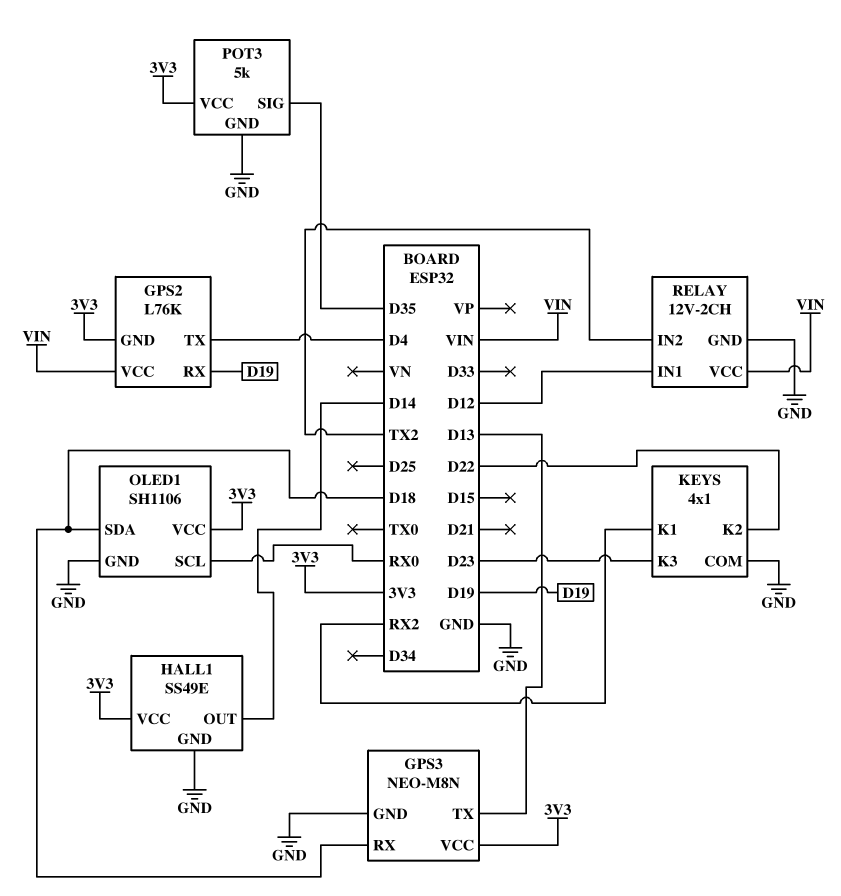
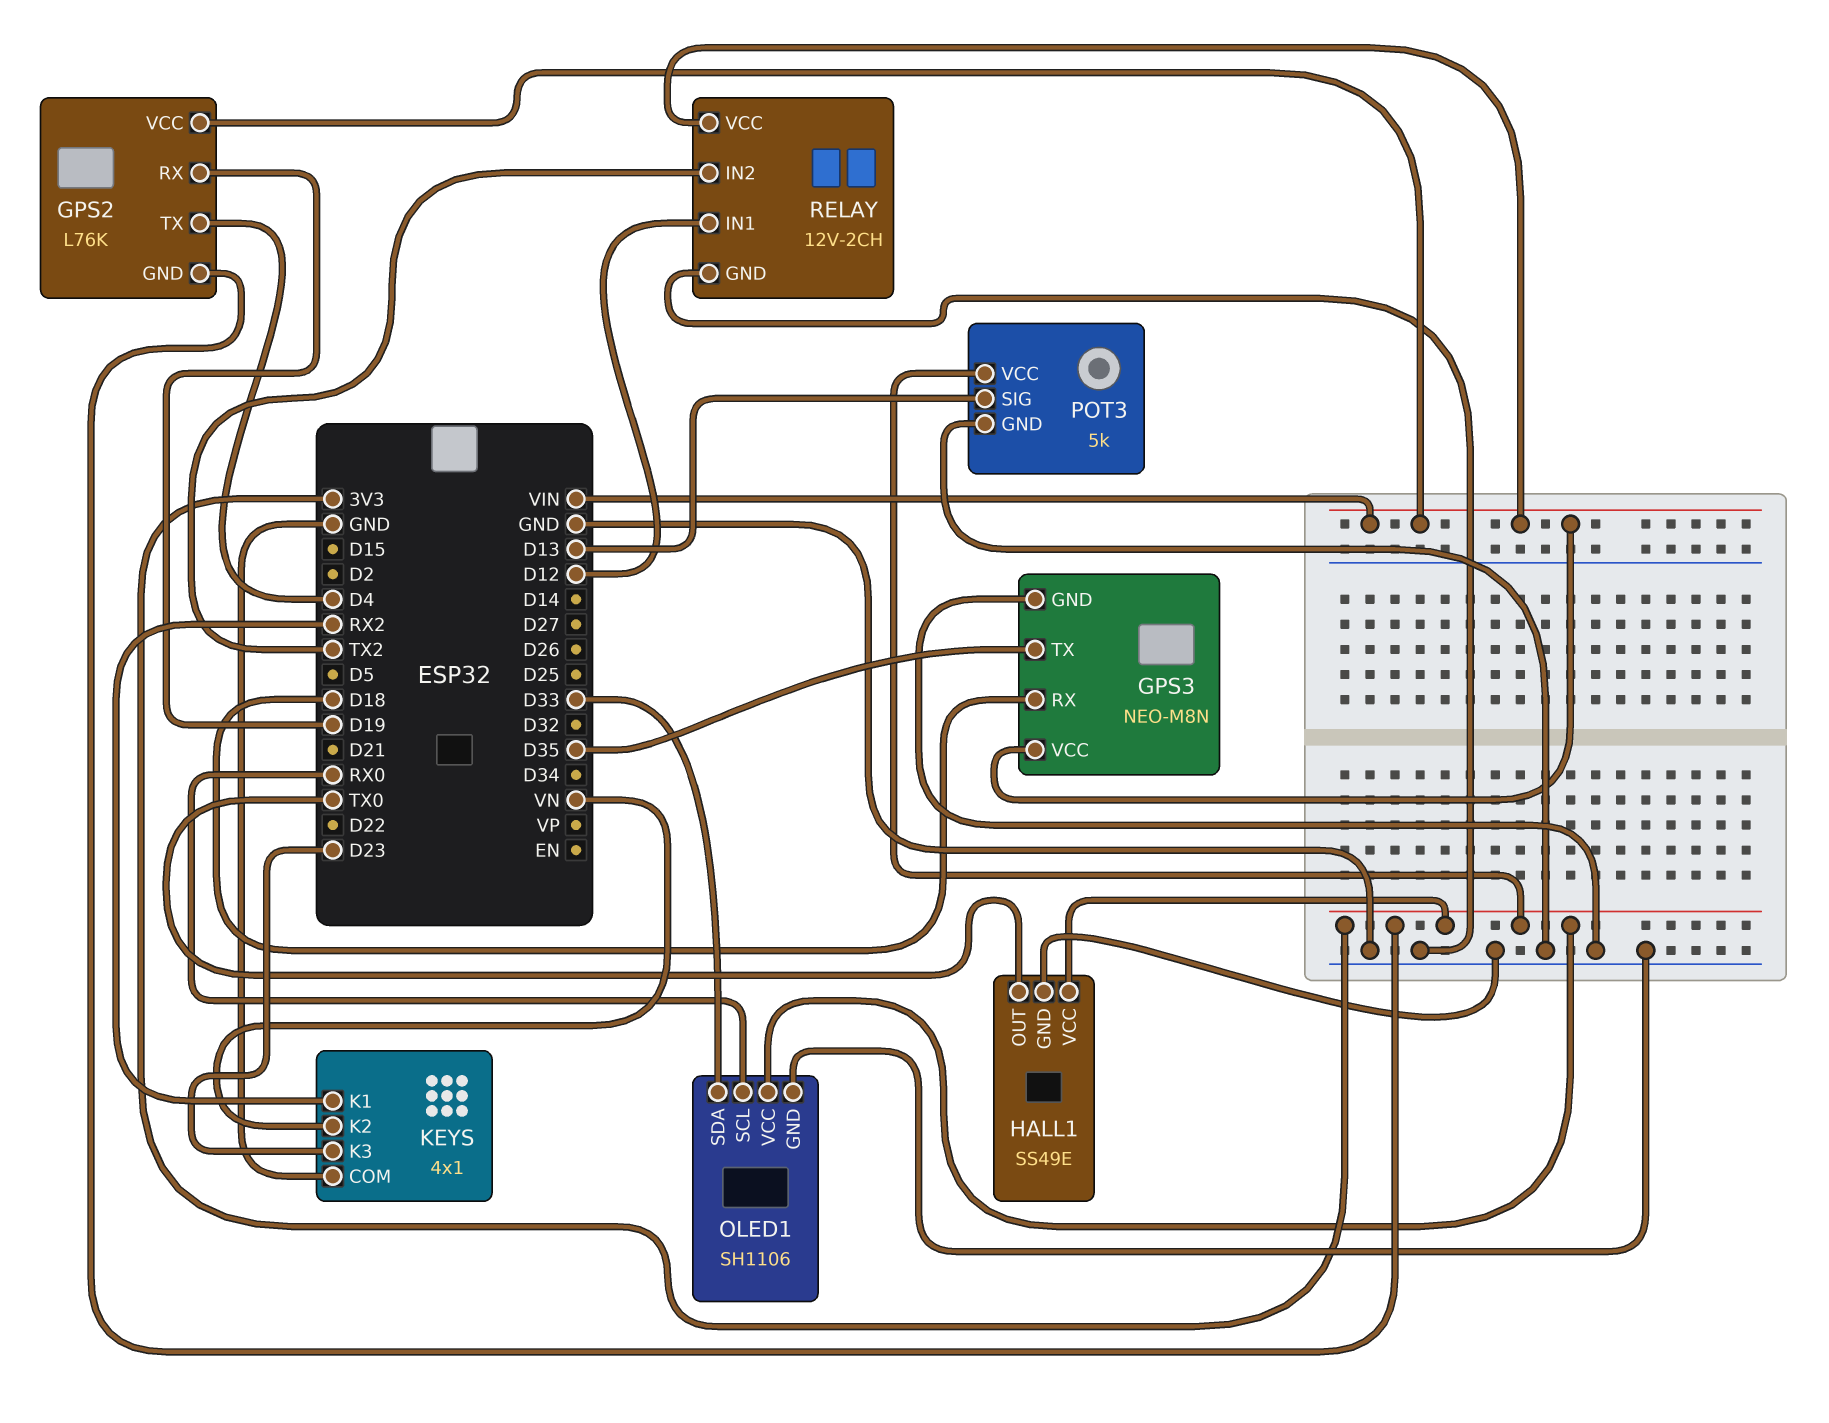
GPS3 pin TX: D13 -> D35
GPS3 pin VCC: 3V3 -> VIN
HALL1 pin OUT: D14 -> TX0
KEYS pin K2: D22 -> VN
OLED1 pin SDA: D18 -> D33
POT3 pin SIG: D35 -> D13

